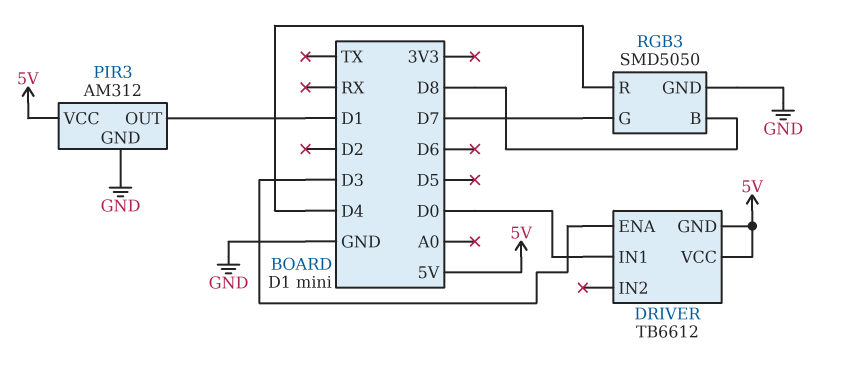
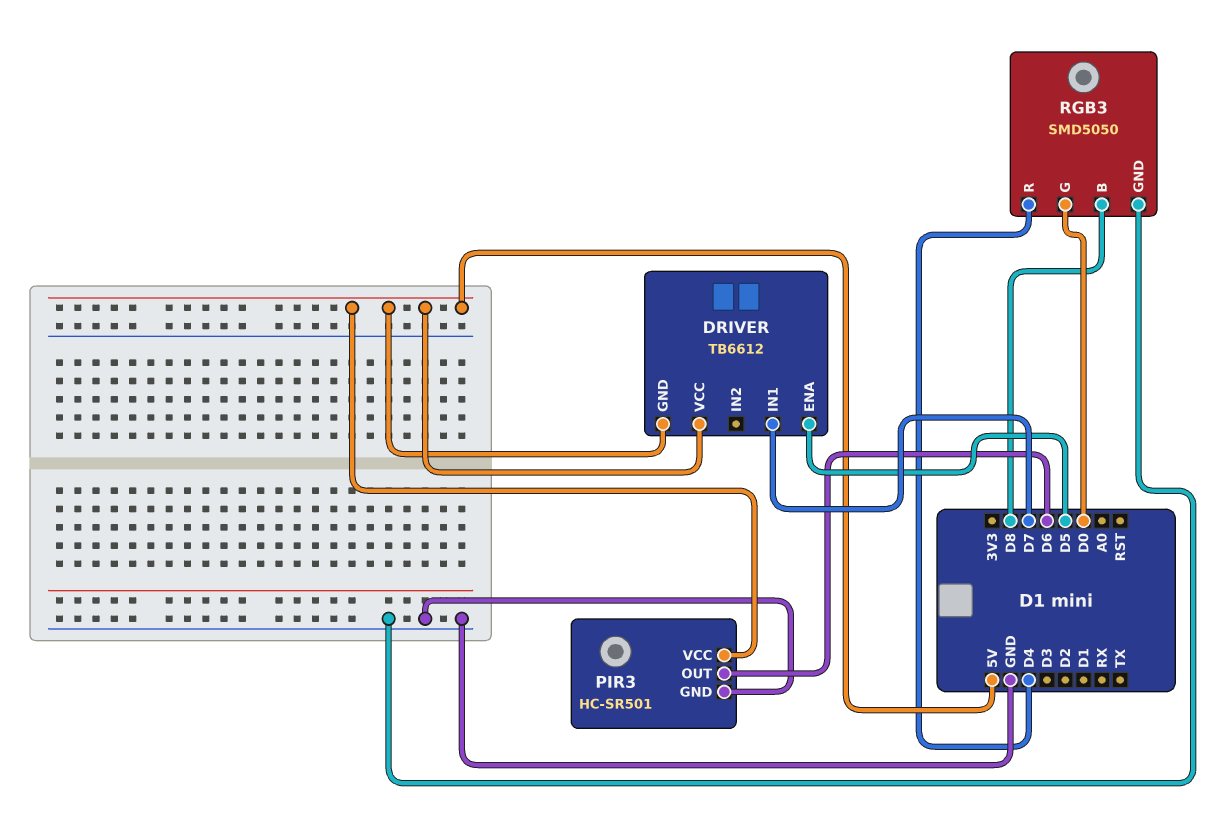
DRIVER pin ENA: D3 -> D5
DRIVER pin IN1: D0 -> D7
PIR3: AM312 -> HC-SR501
PIR3 pin OUT: D1 -> D6
RGB3 pin G: D7 -> D0

